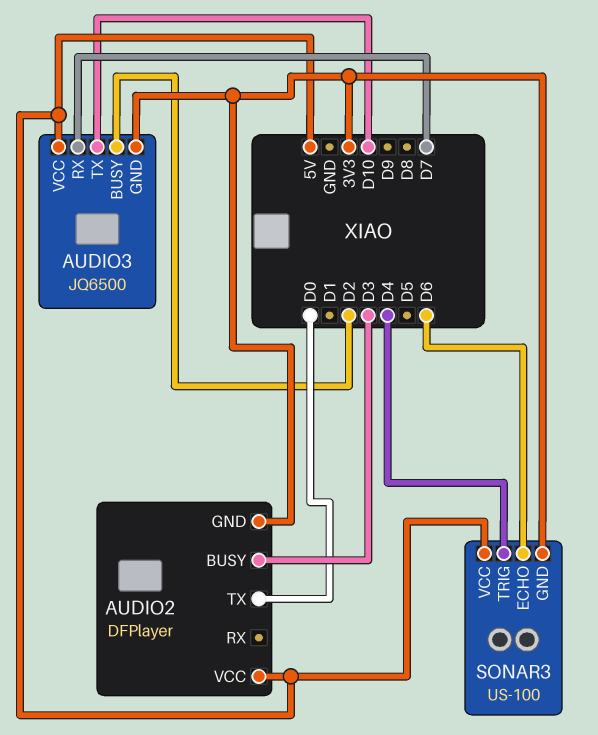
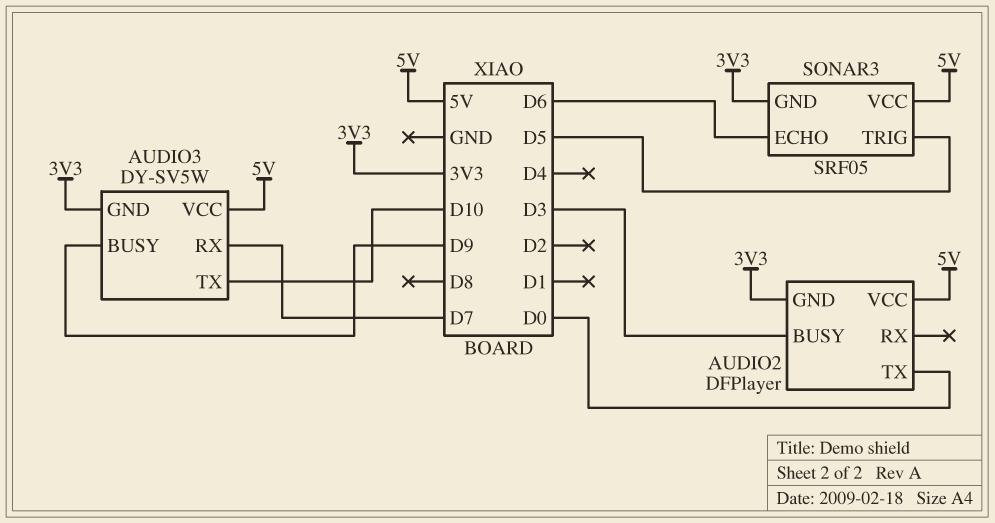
AUDIO3: JQ6500 -> DY-SV5W
AUDIO3 pin BUSY: D2 -> D9
SONAR3: US-100 -> SRF05
SONAR3 pin TRIG: D4 -> D5

